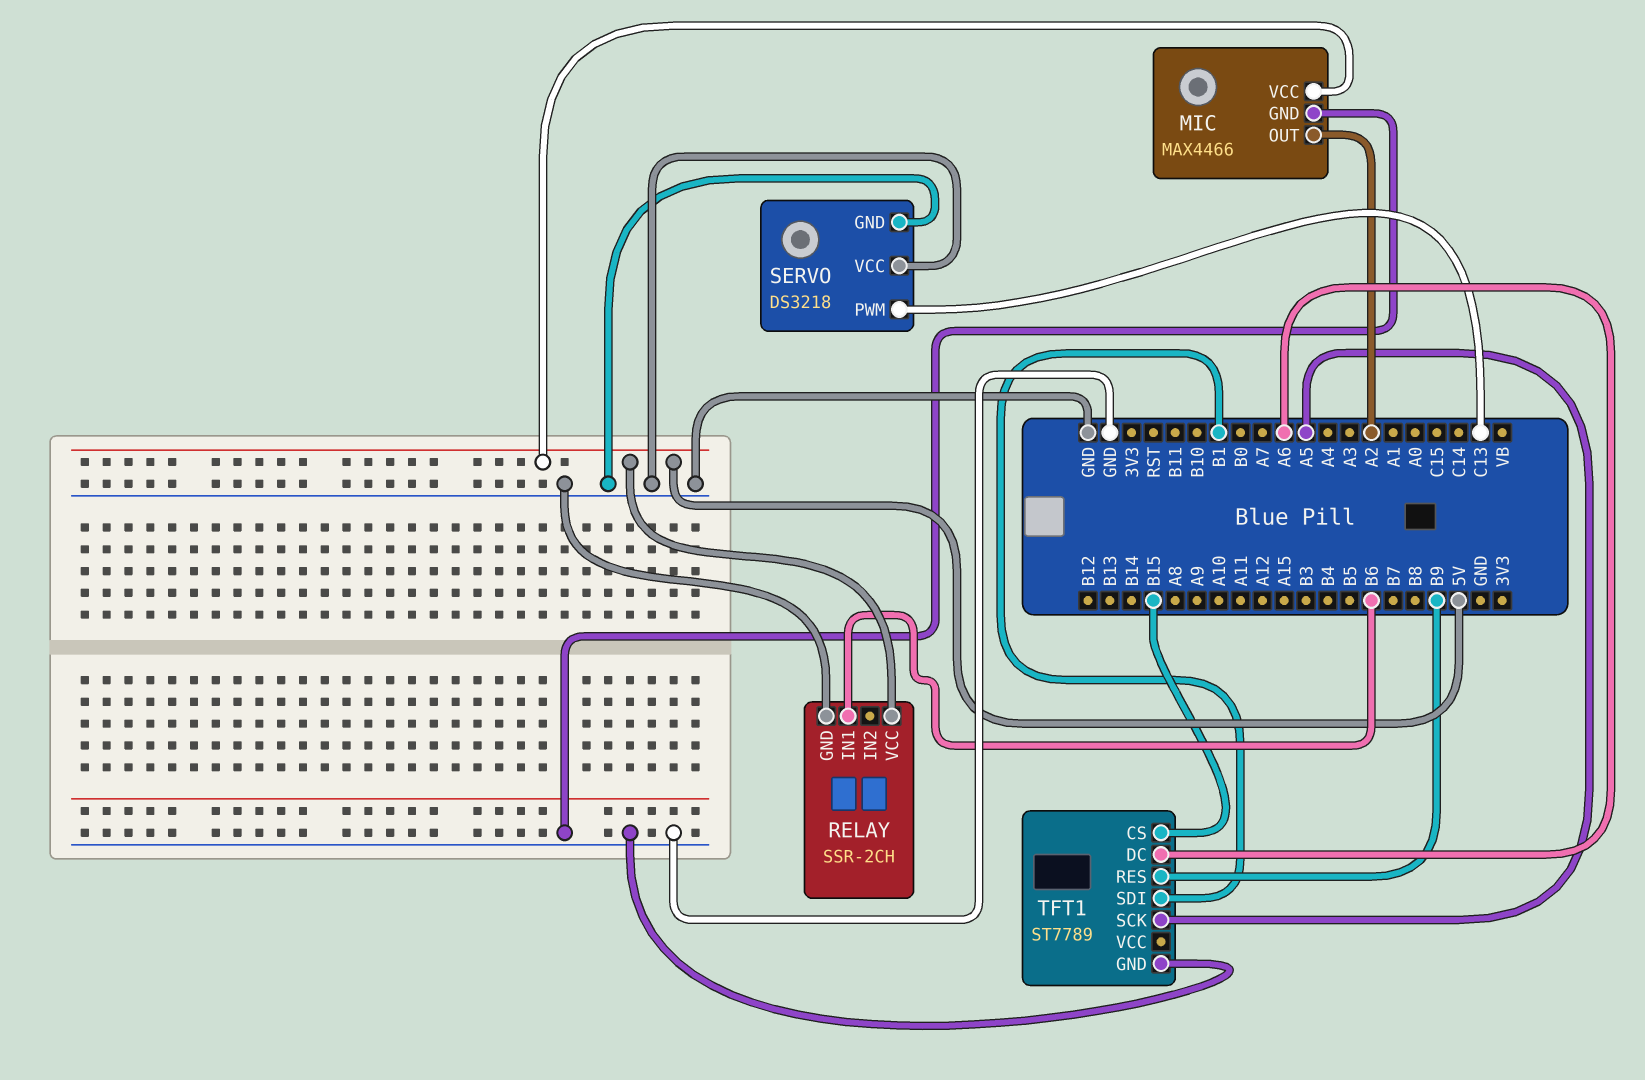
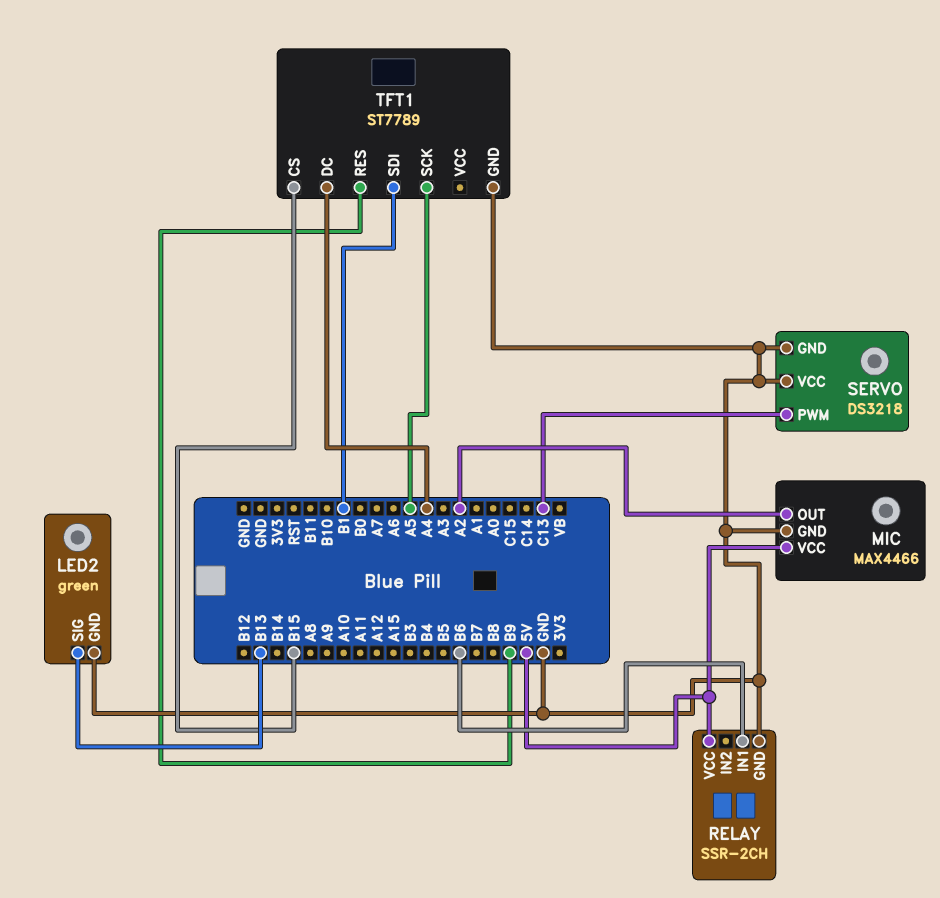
LED2: none -> green
LED2 pin GND: none -> GND
LED2 pin SIG: none -> B13
TFT1 pin DC: A6 -> A4

